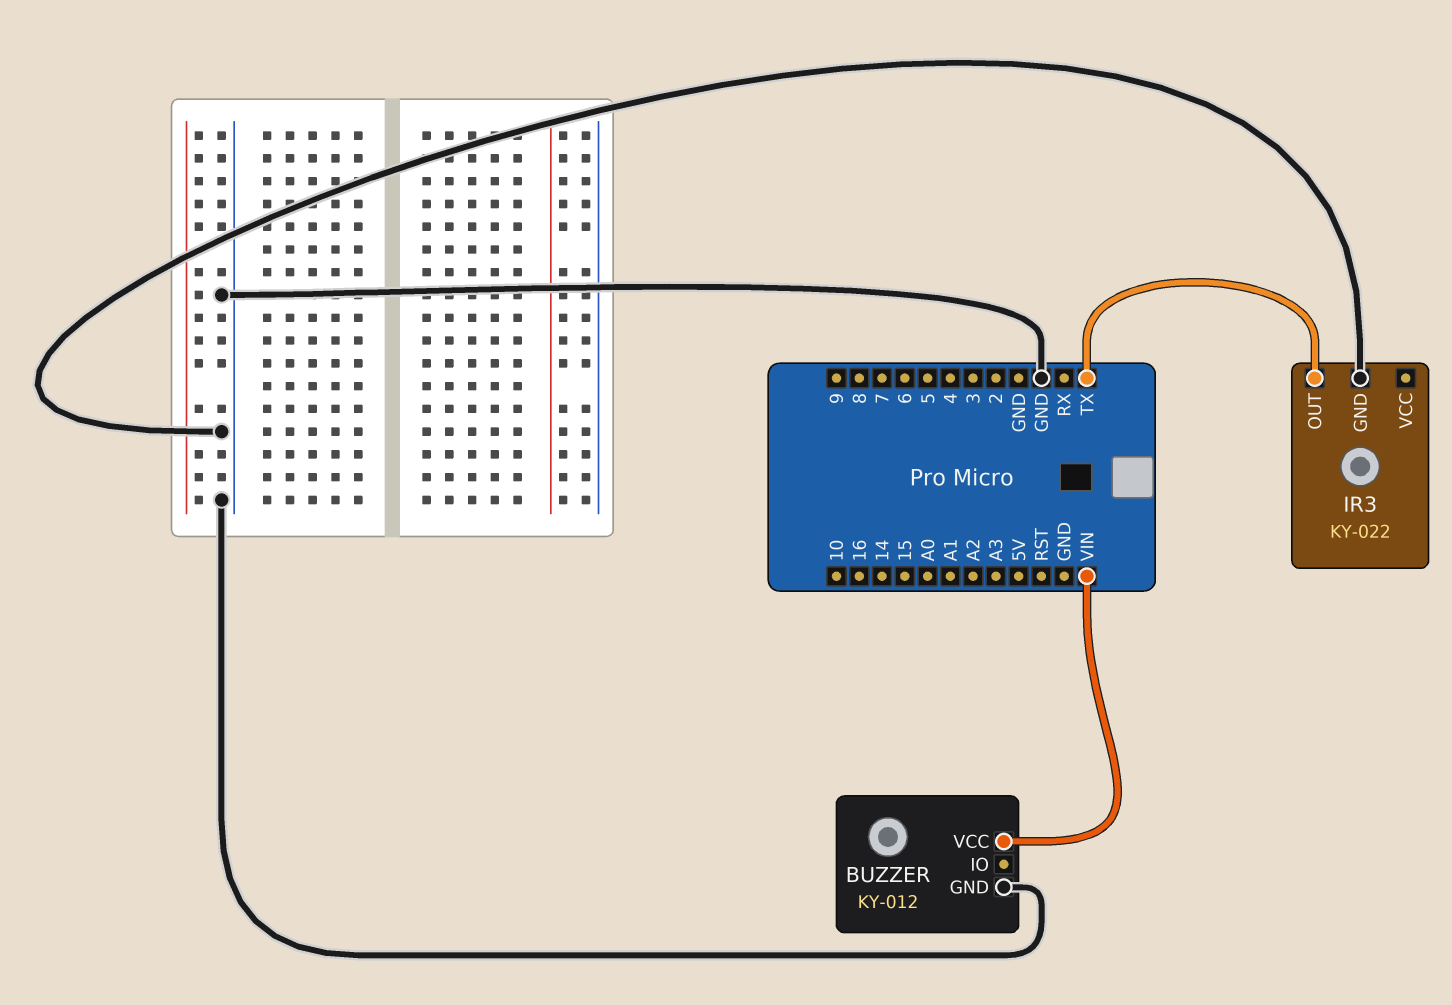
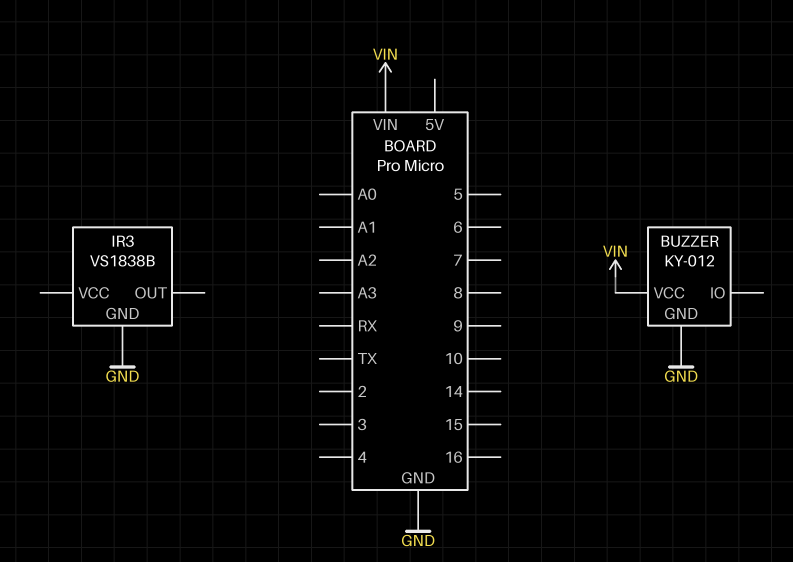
IR3: KY-022 -> VS1838B
IR3 pin OUT: TX -> none

